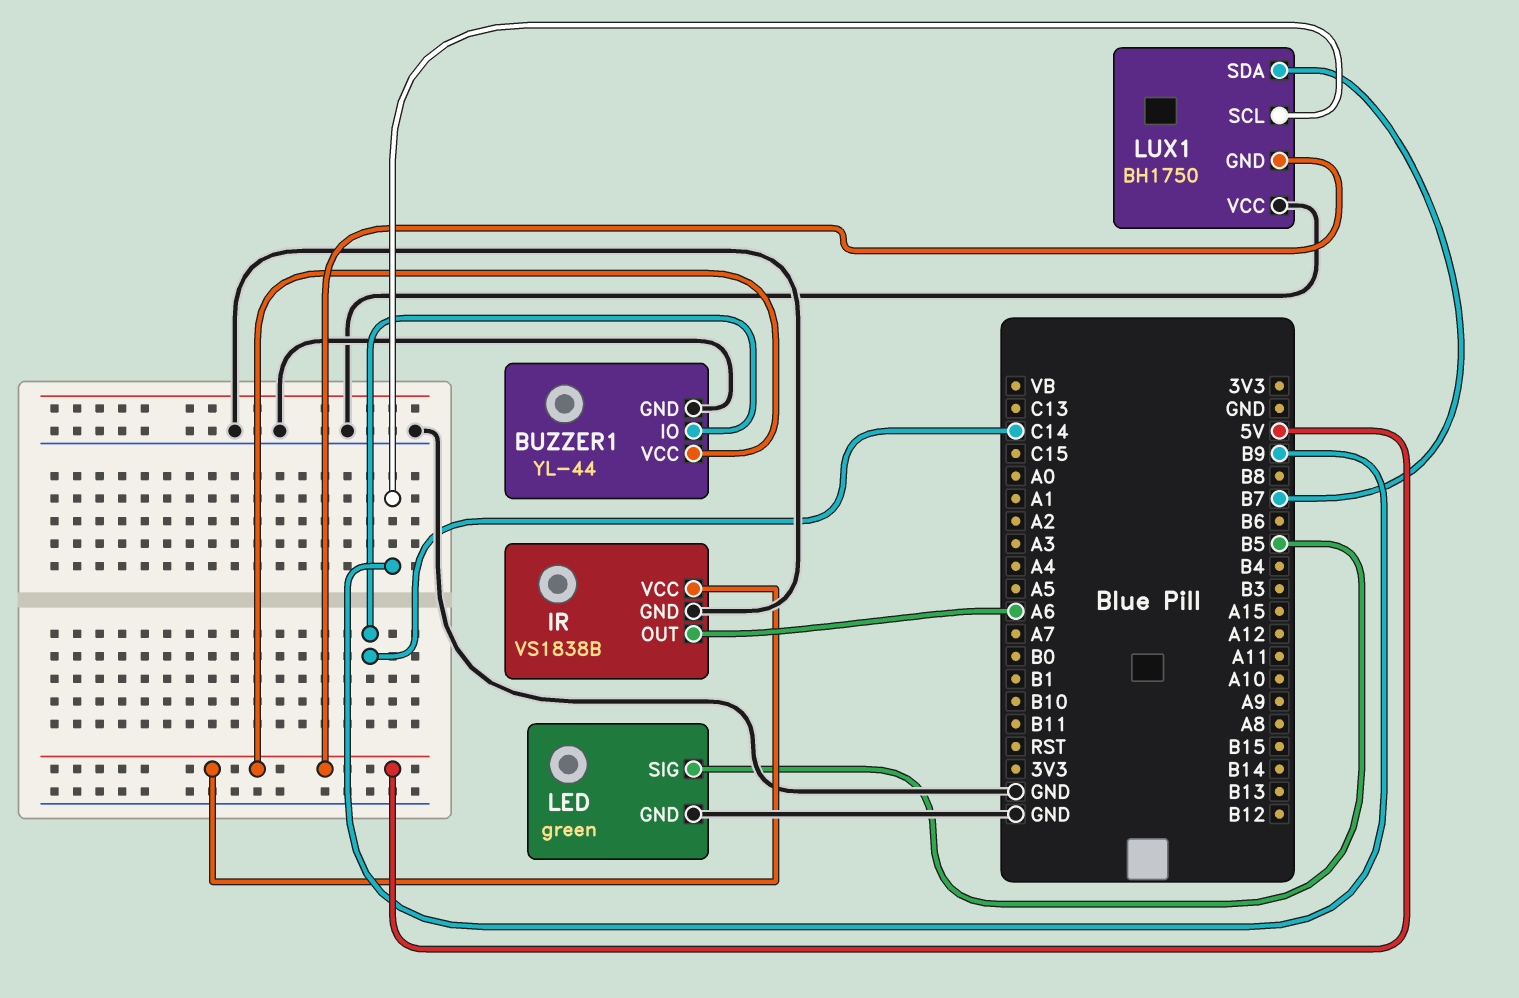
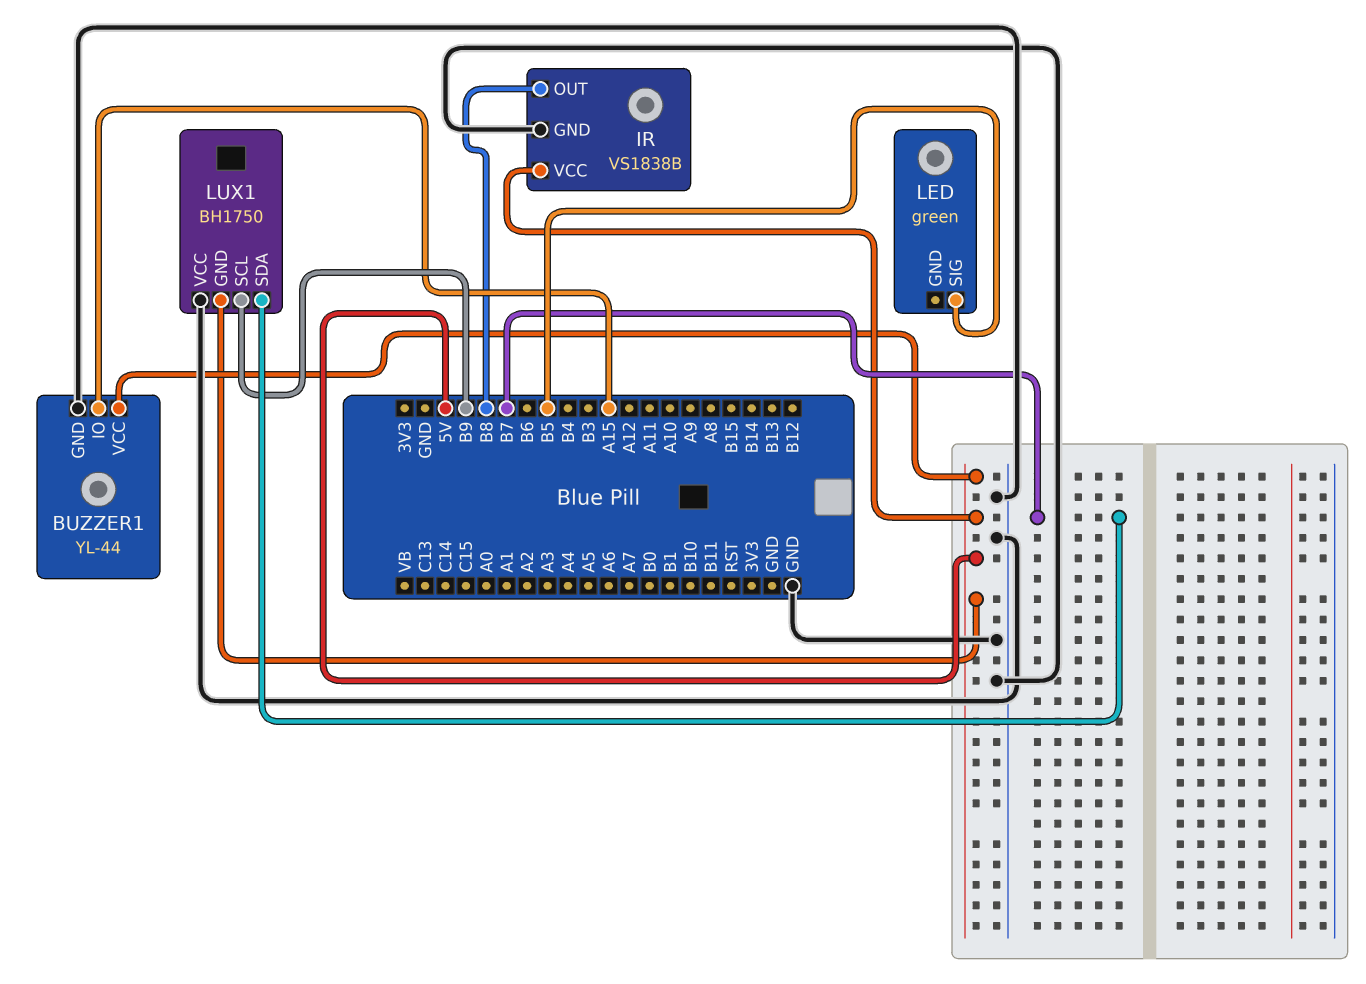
BUZZER1 pin IO: C14 -> A15
IR pin OUT: A6 -> B8
LED pin GND: GND -> none

